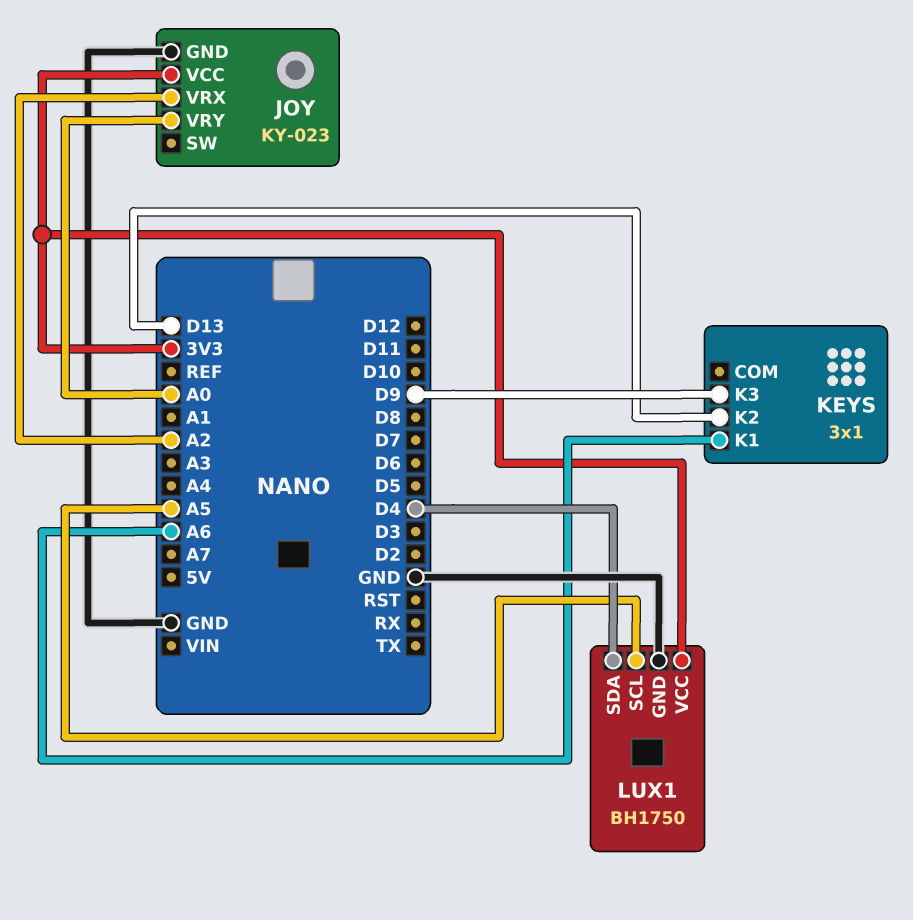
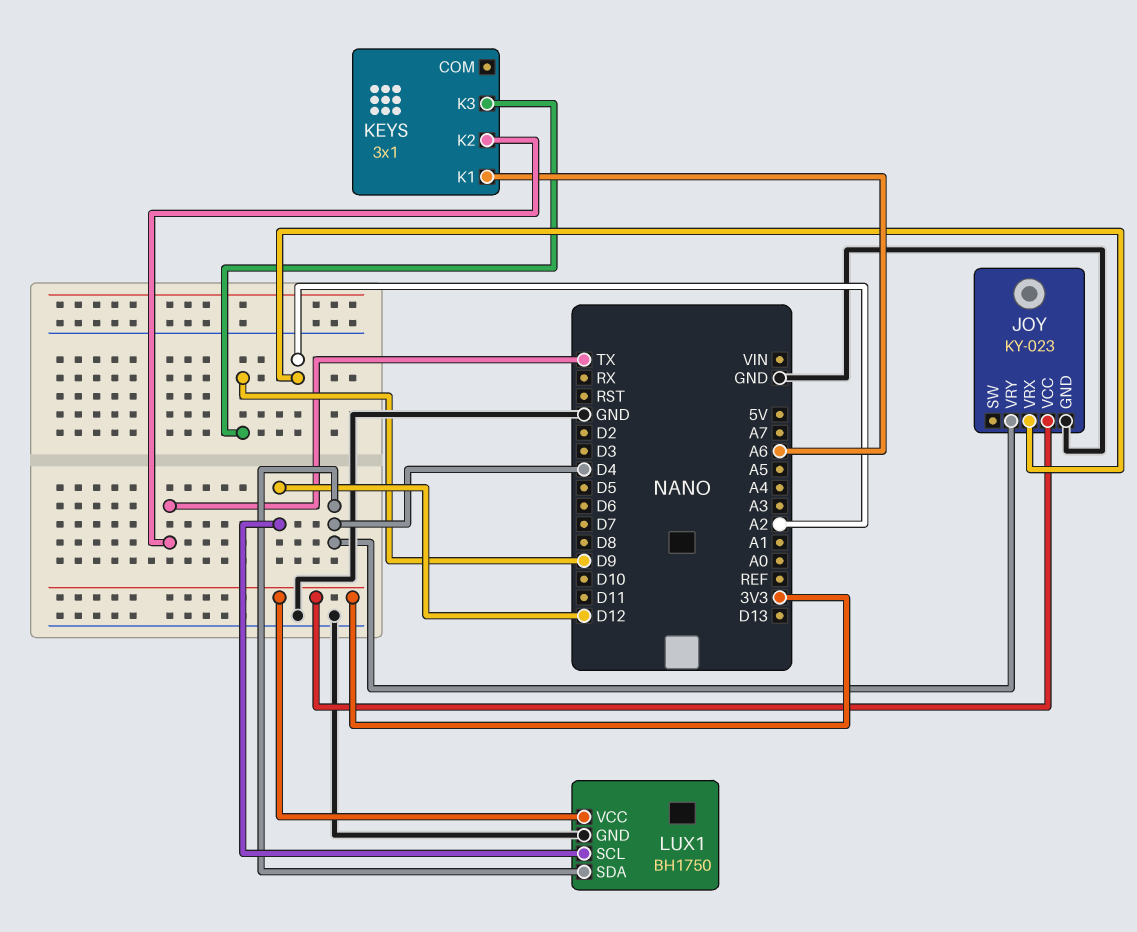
JOY pin VRY: A0 -> D4
KEYS pin K2: D13 -> TX
LUX1 pin SCL: A5 -> D12

